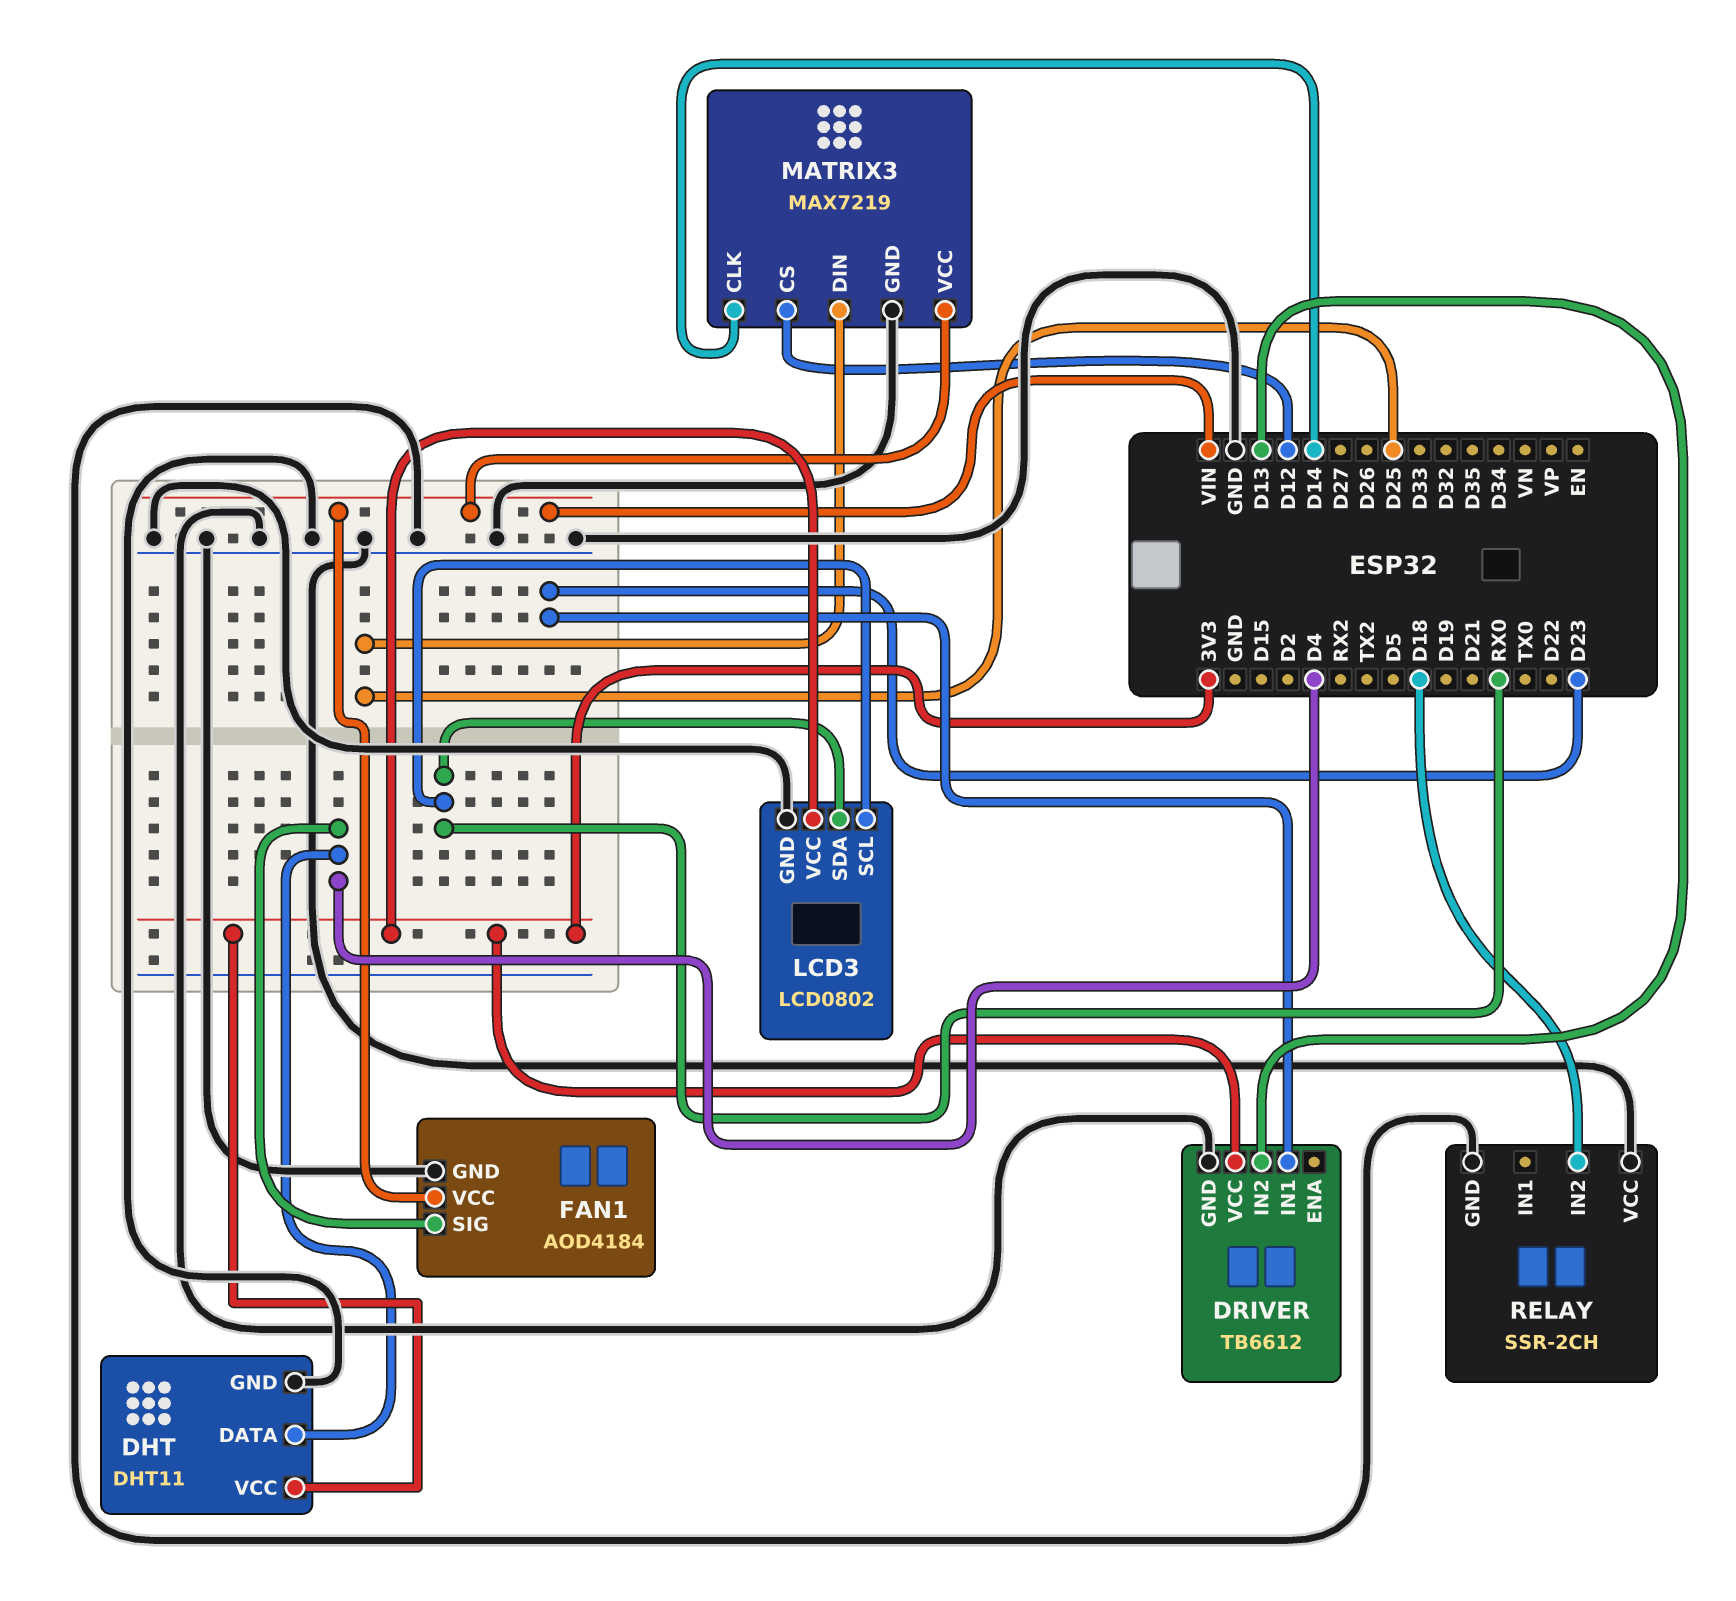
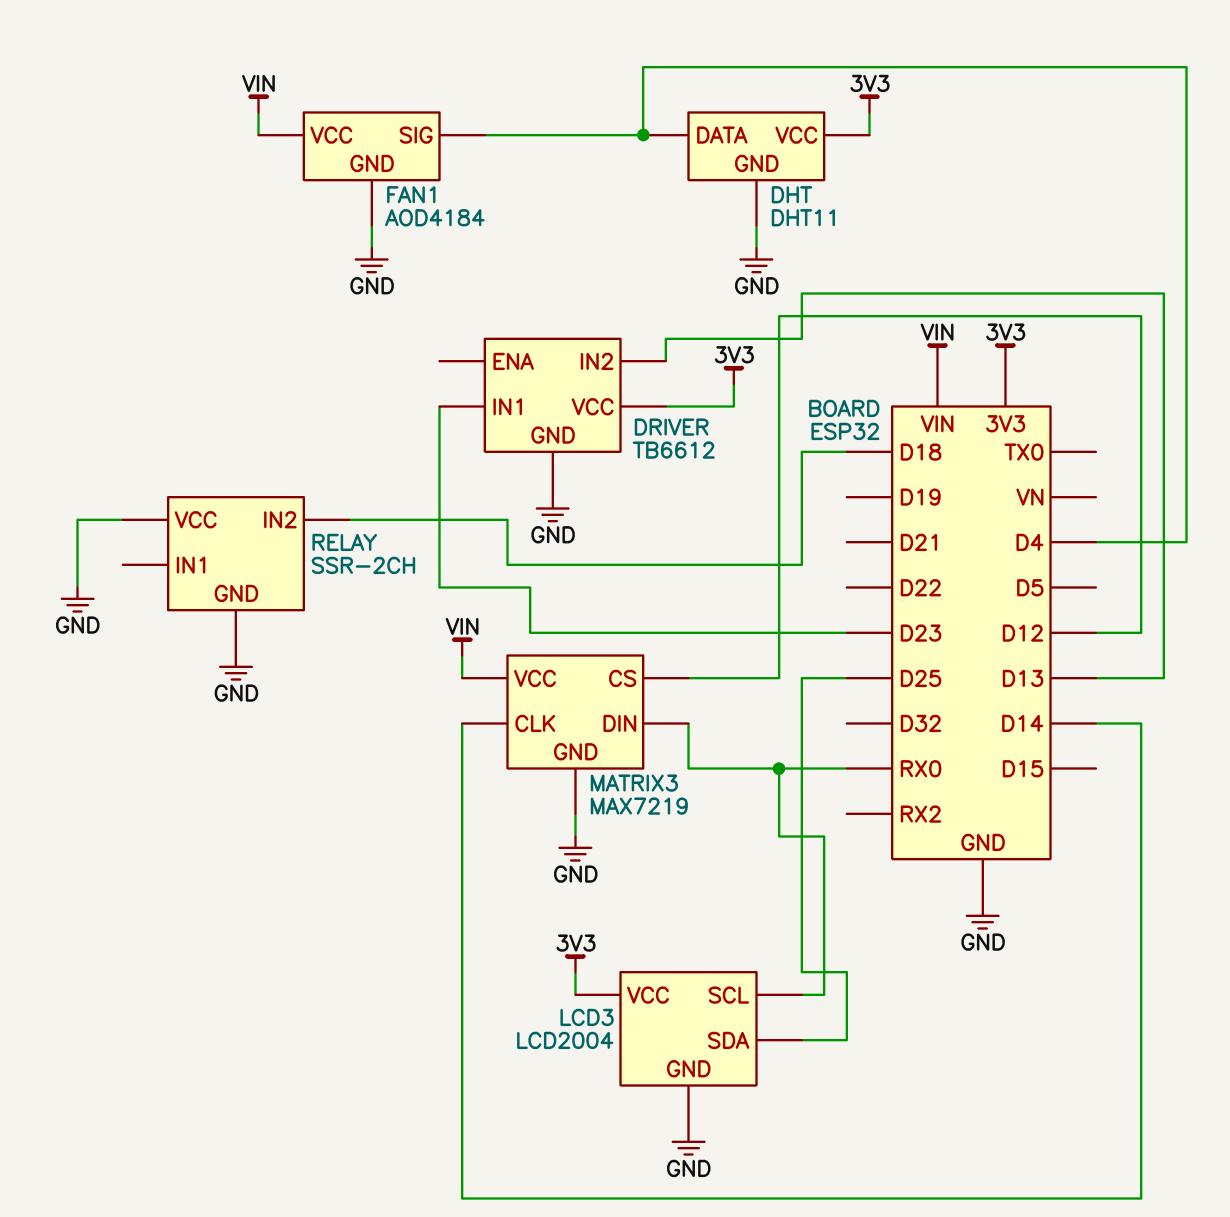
LCD3: LCD0802 -> LCD2004
LCD3 pin SDA: RX0 -> D25
MATRIX3 pin DIN: D25 -> RX0

